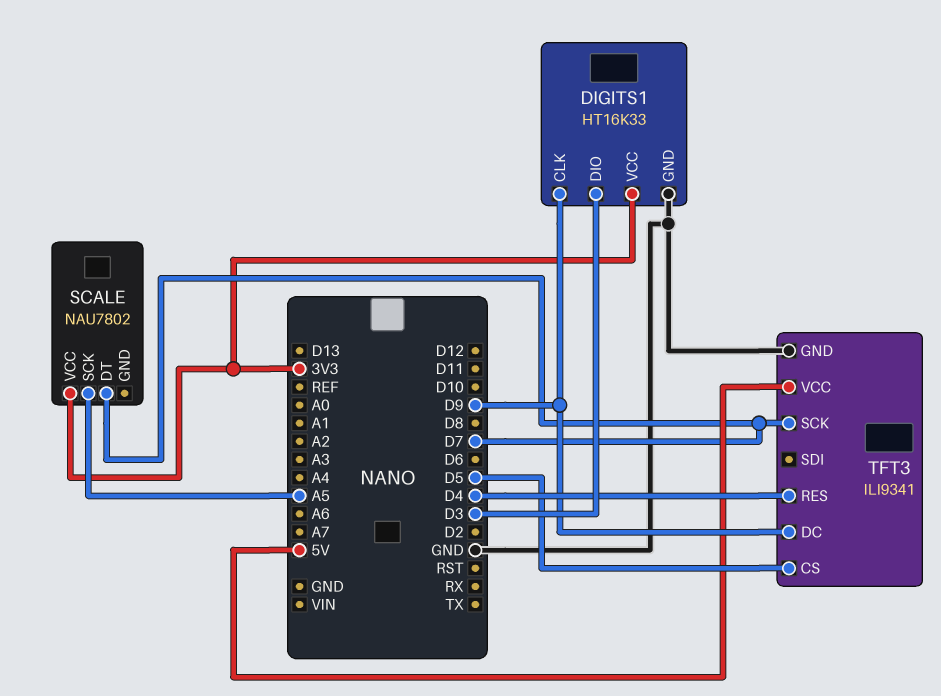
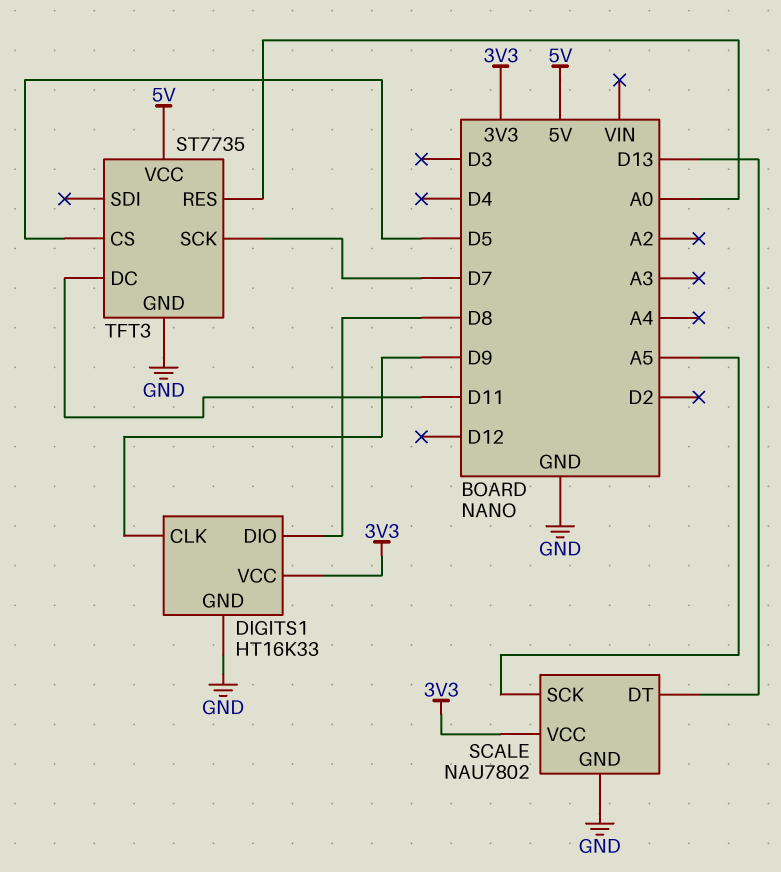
DIGITS1 pin DIO: D3 -> D8
SCALE pin DT: D7 -> D13
SCALE pin GND: none -> GND
TFT3: ILI9341 -> ST7735
TFT3 pin DC: D9 -> D11
TFT3 pin RES: D4 -> A0

